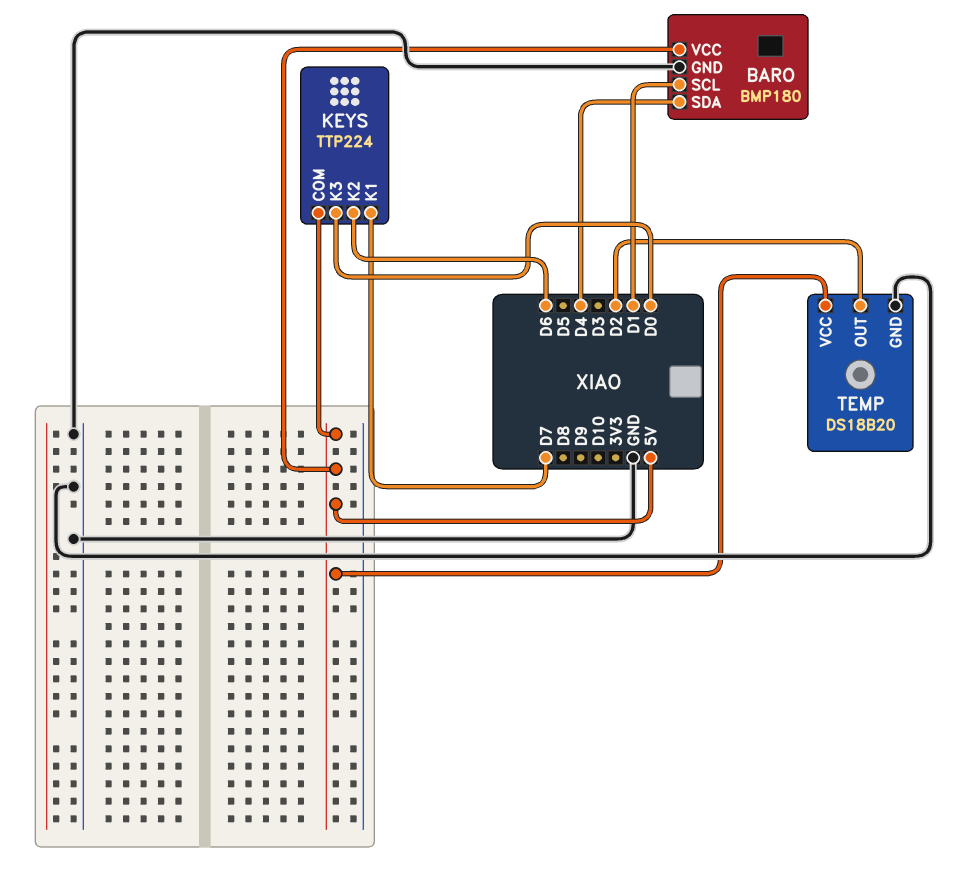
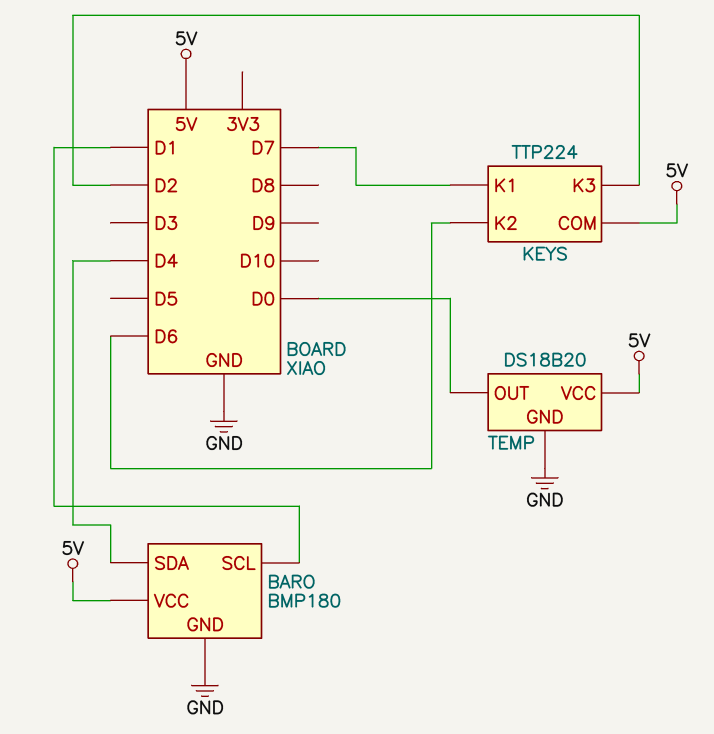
KEYS pin K3: D0 -> D2
TEMP pin OUT: D2 -> D0

